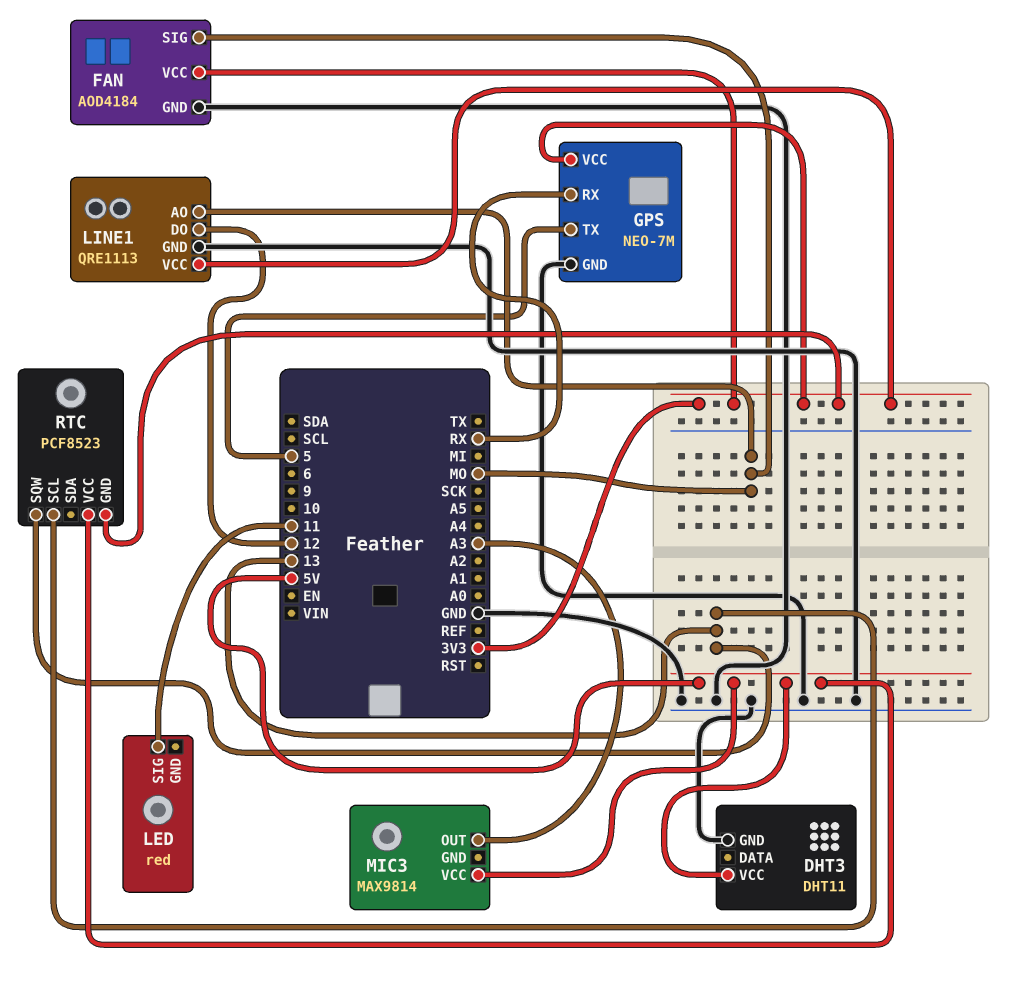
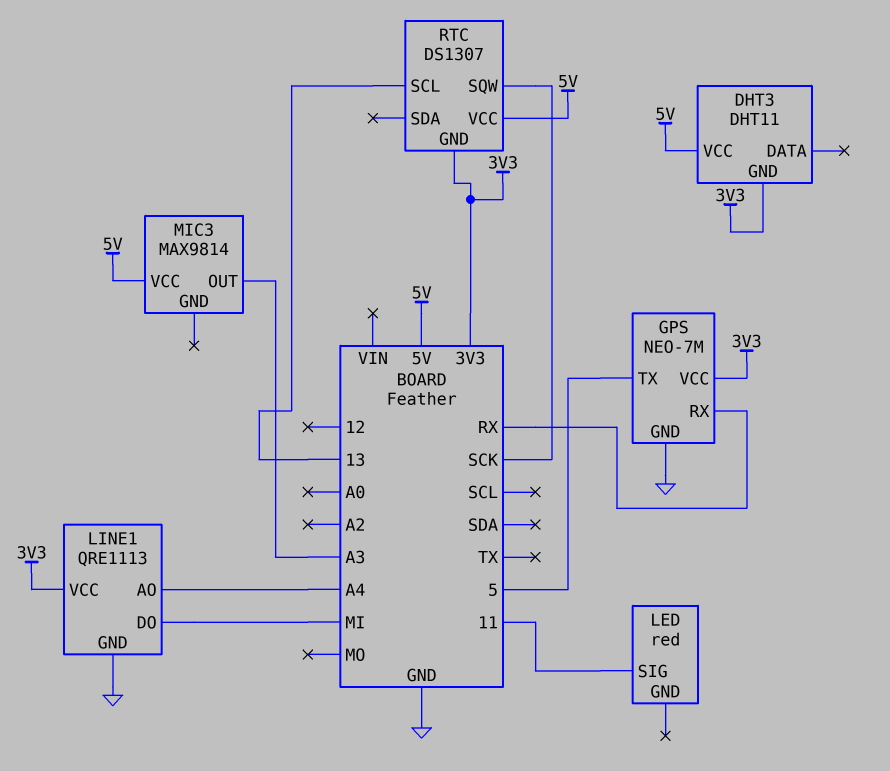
DHT3 pin GND: GND -> 3V3
FAN: AOD4184 -> none
FAN pin GND: GND -> none
FAN pin SIG: MO -> none
FAN pin VCC: 3V3 -> none
LINE1 pin AO: MO -> A4
LINE1 pin DO: 12 -> MI
RTC: PCF8523 -> DS1307
RTC pin SQW: 13 -> SCK

